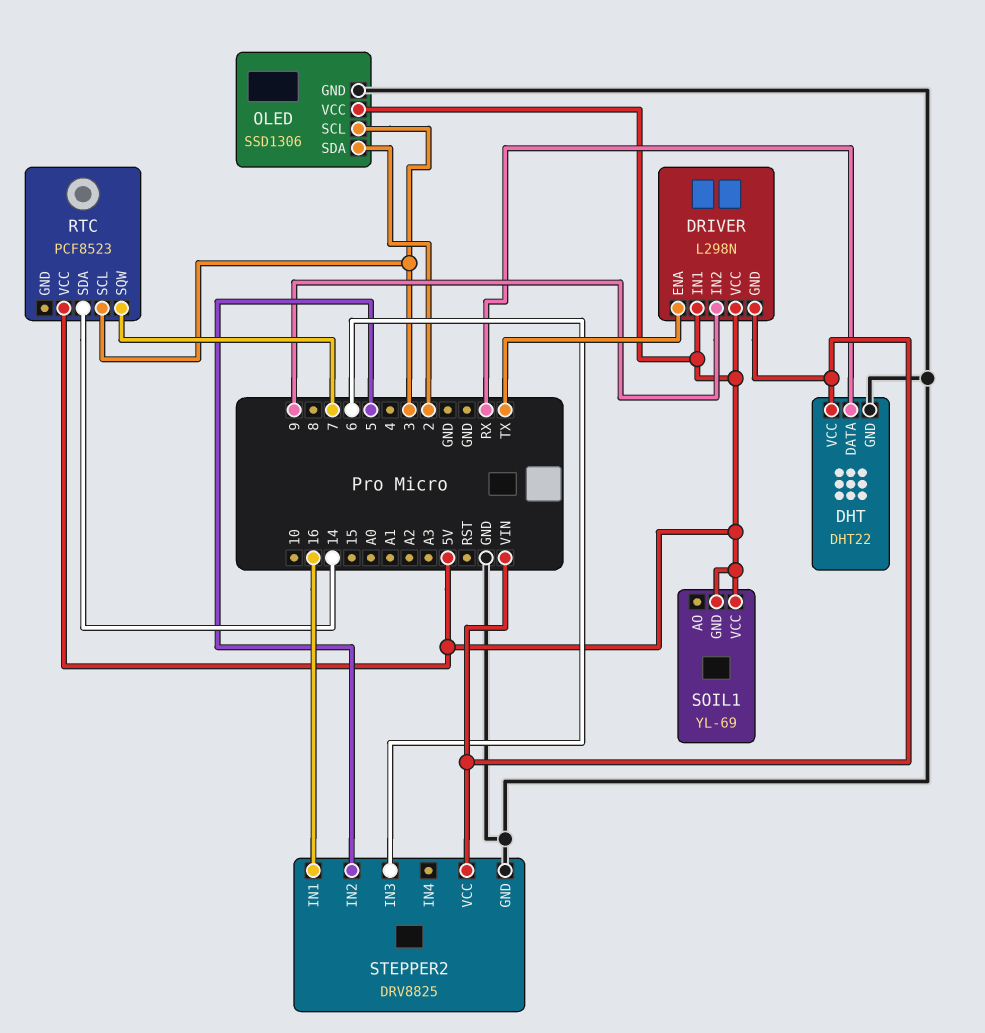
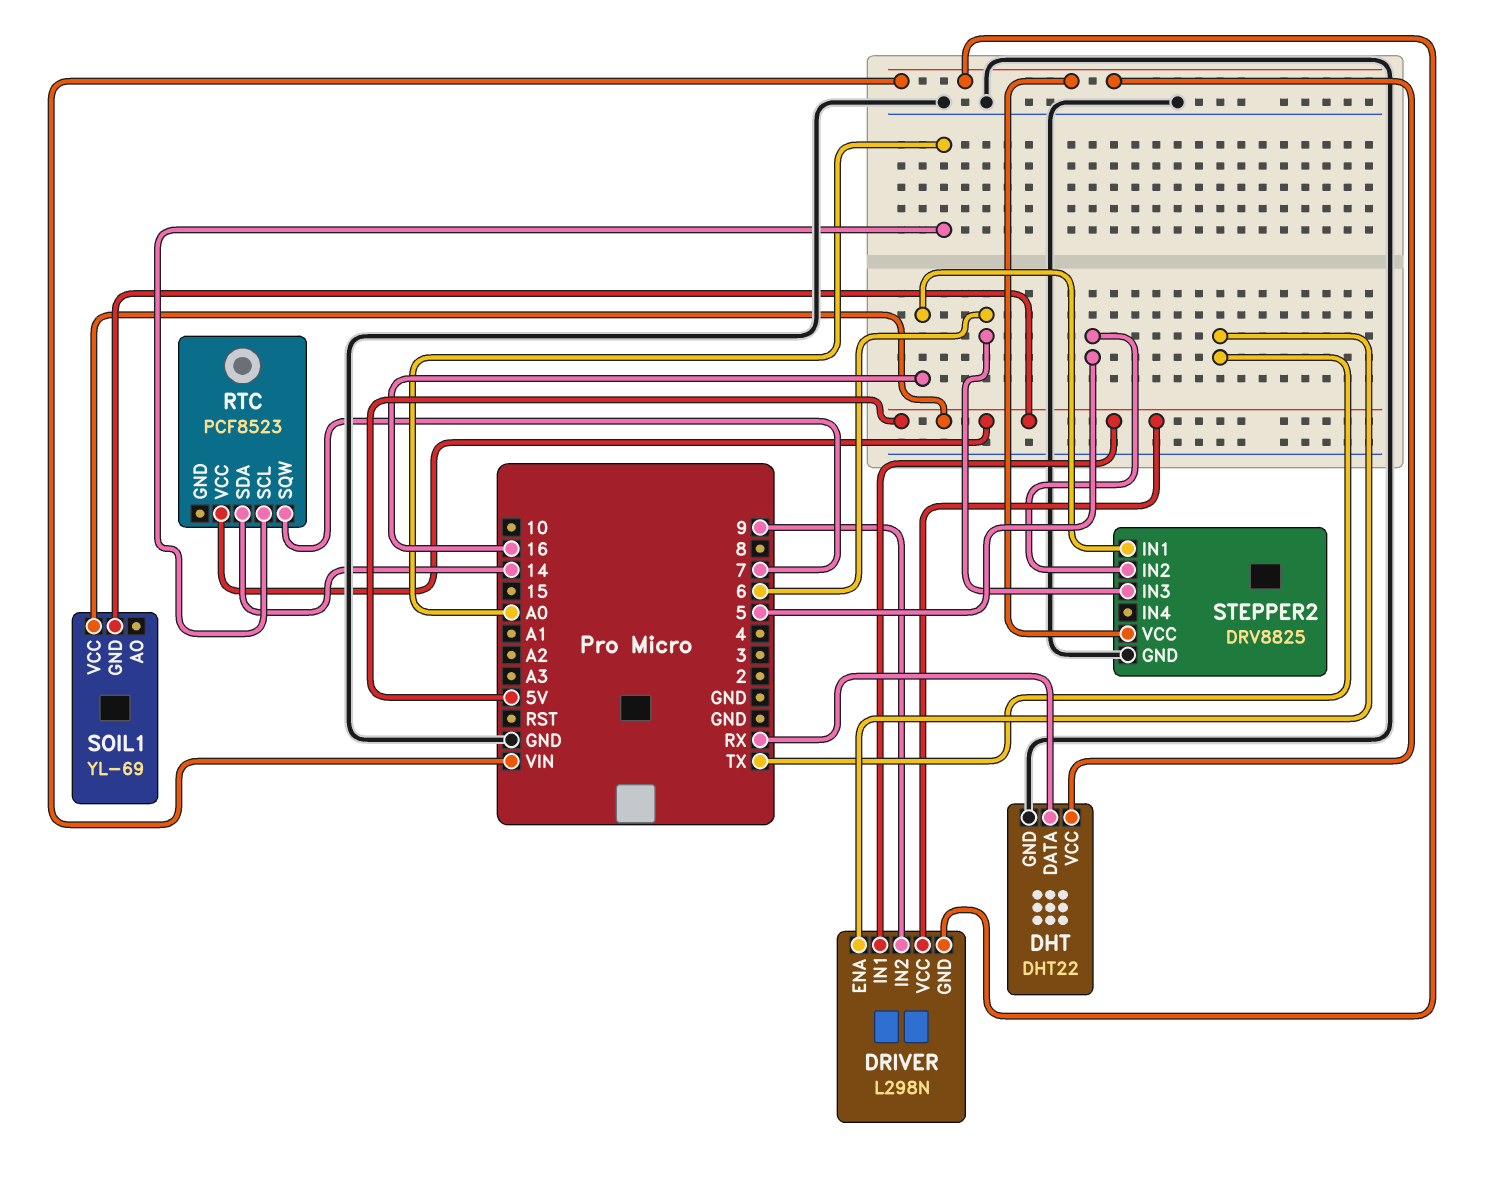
OLED: SSD1306 -> none
OLED pin GND: GND -> none
OLED pin SCL: 3 -> none
OLED pin SDA: 2 -> none
OLED pin VCC: 5V -> none
RTC pin SCL: 3 -> A0

